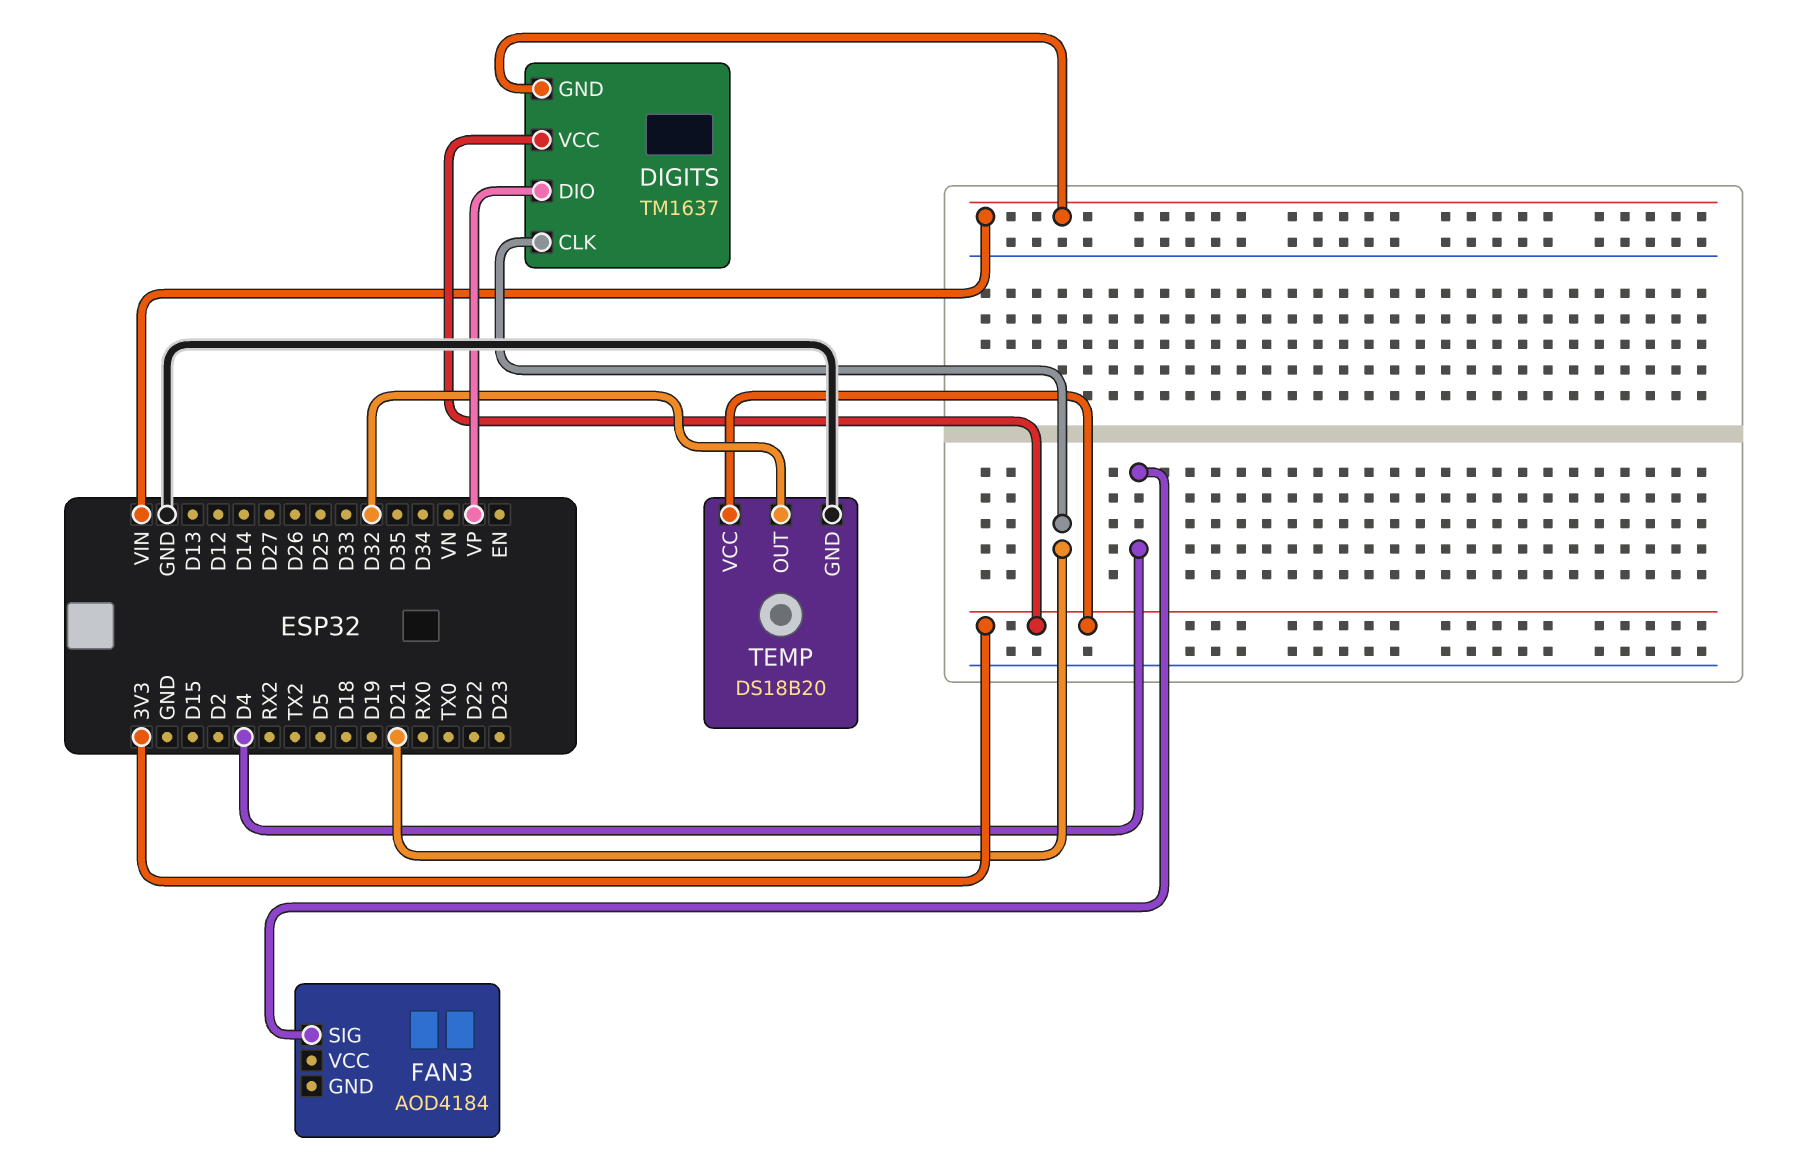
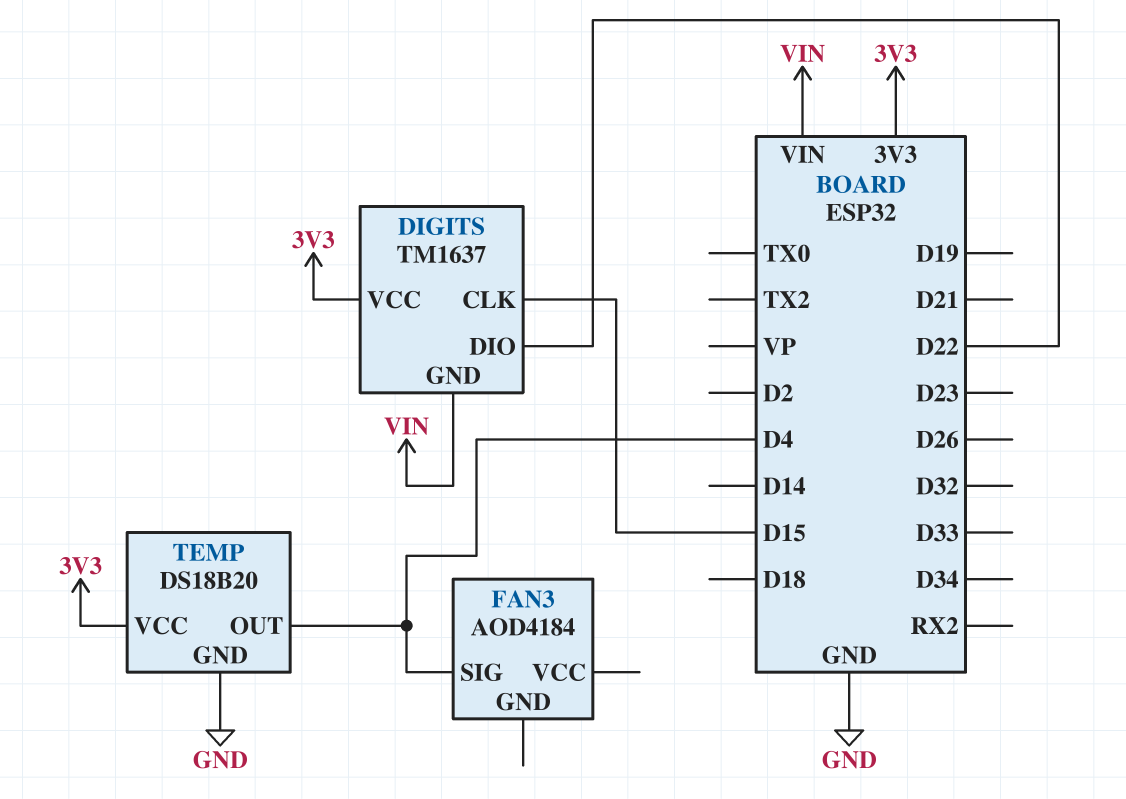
DIGITS pin CLK: D21 -> D15
DIGITS pin DIO: VP -> D22
TEMP pin OUT: D32 -> D4

